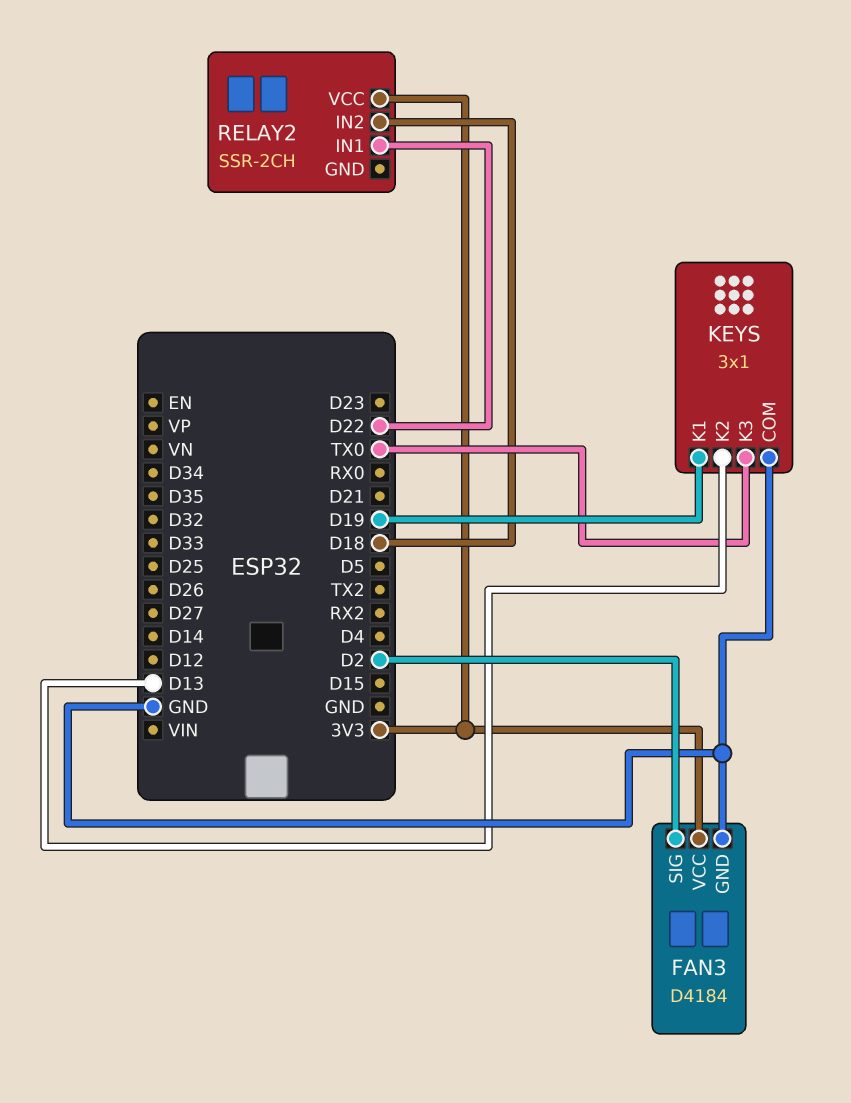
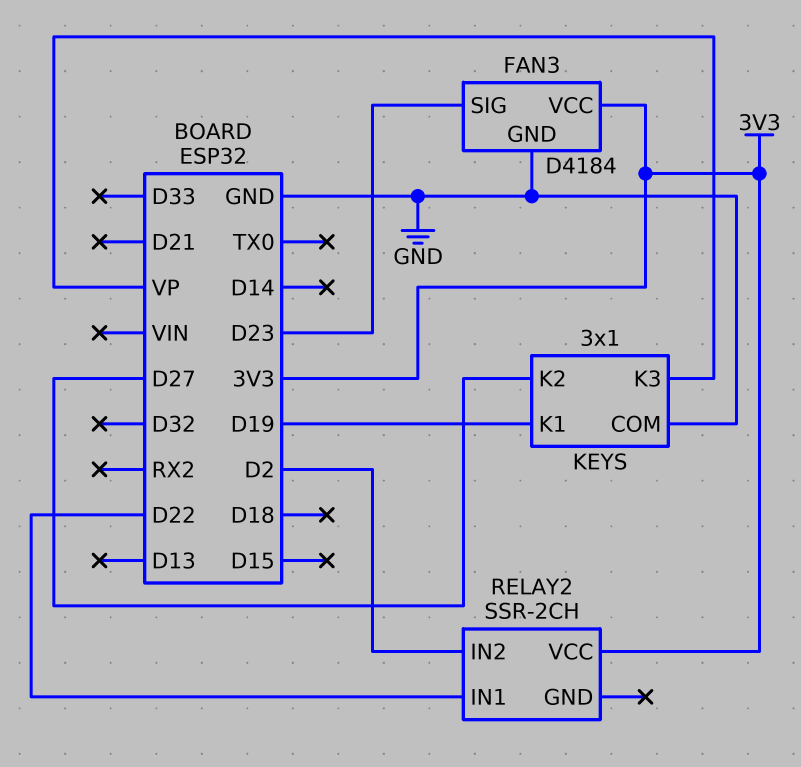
FAN3 pin SIG: D2 -> D23
KEYS pin K2: D13 -> D27
KEYS pin K3: TX0 -> VP
RELAY2 pin IN2: D18 -> D2

